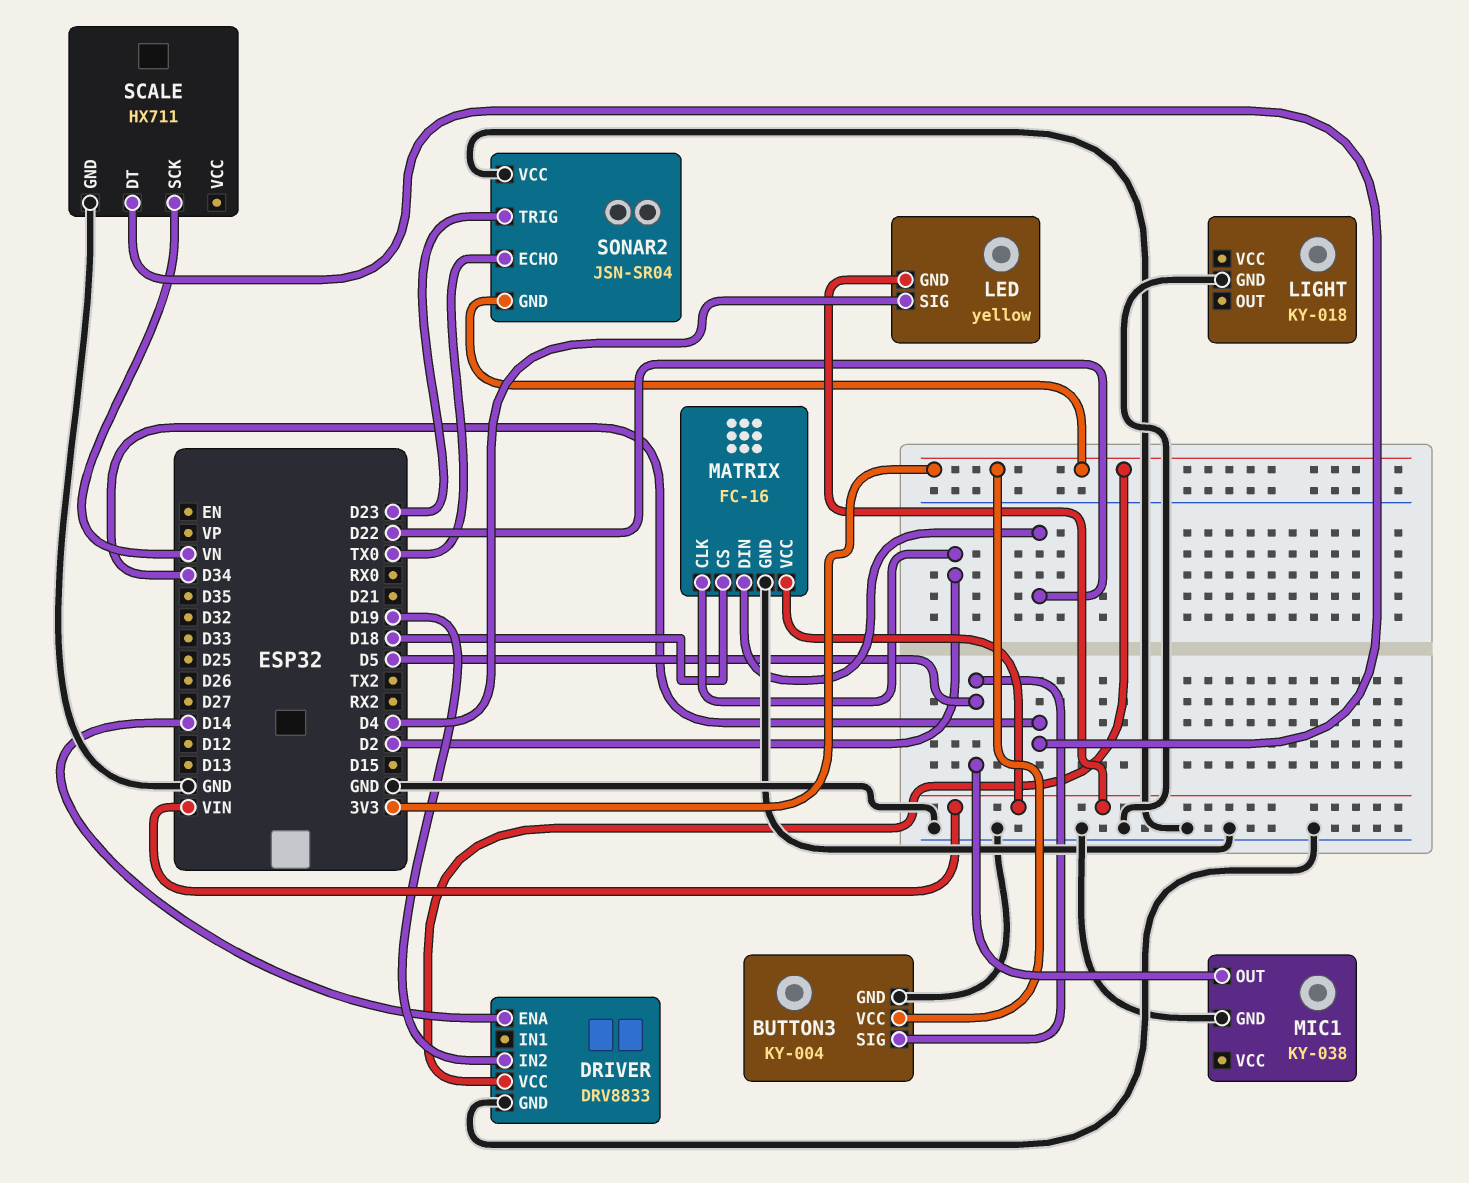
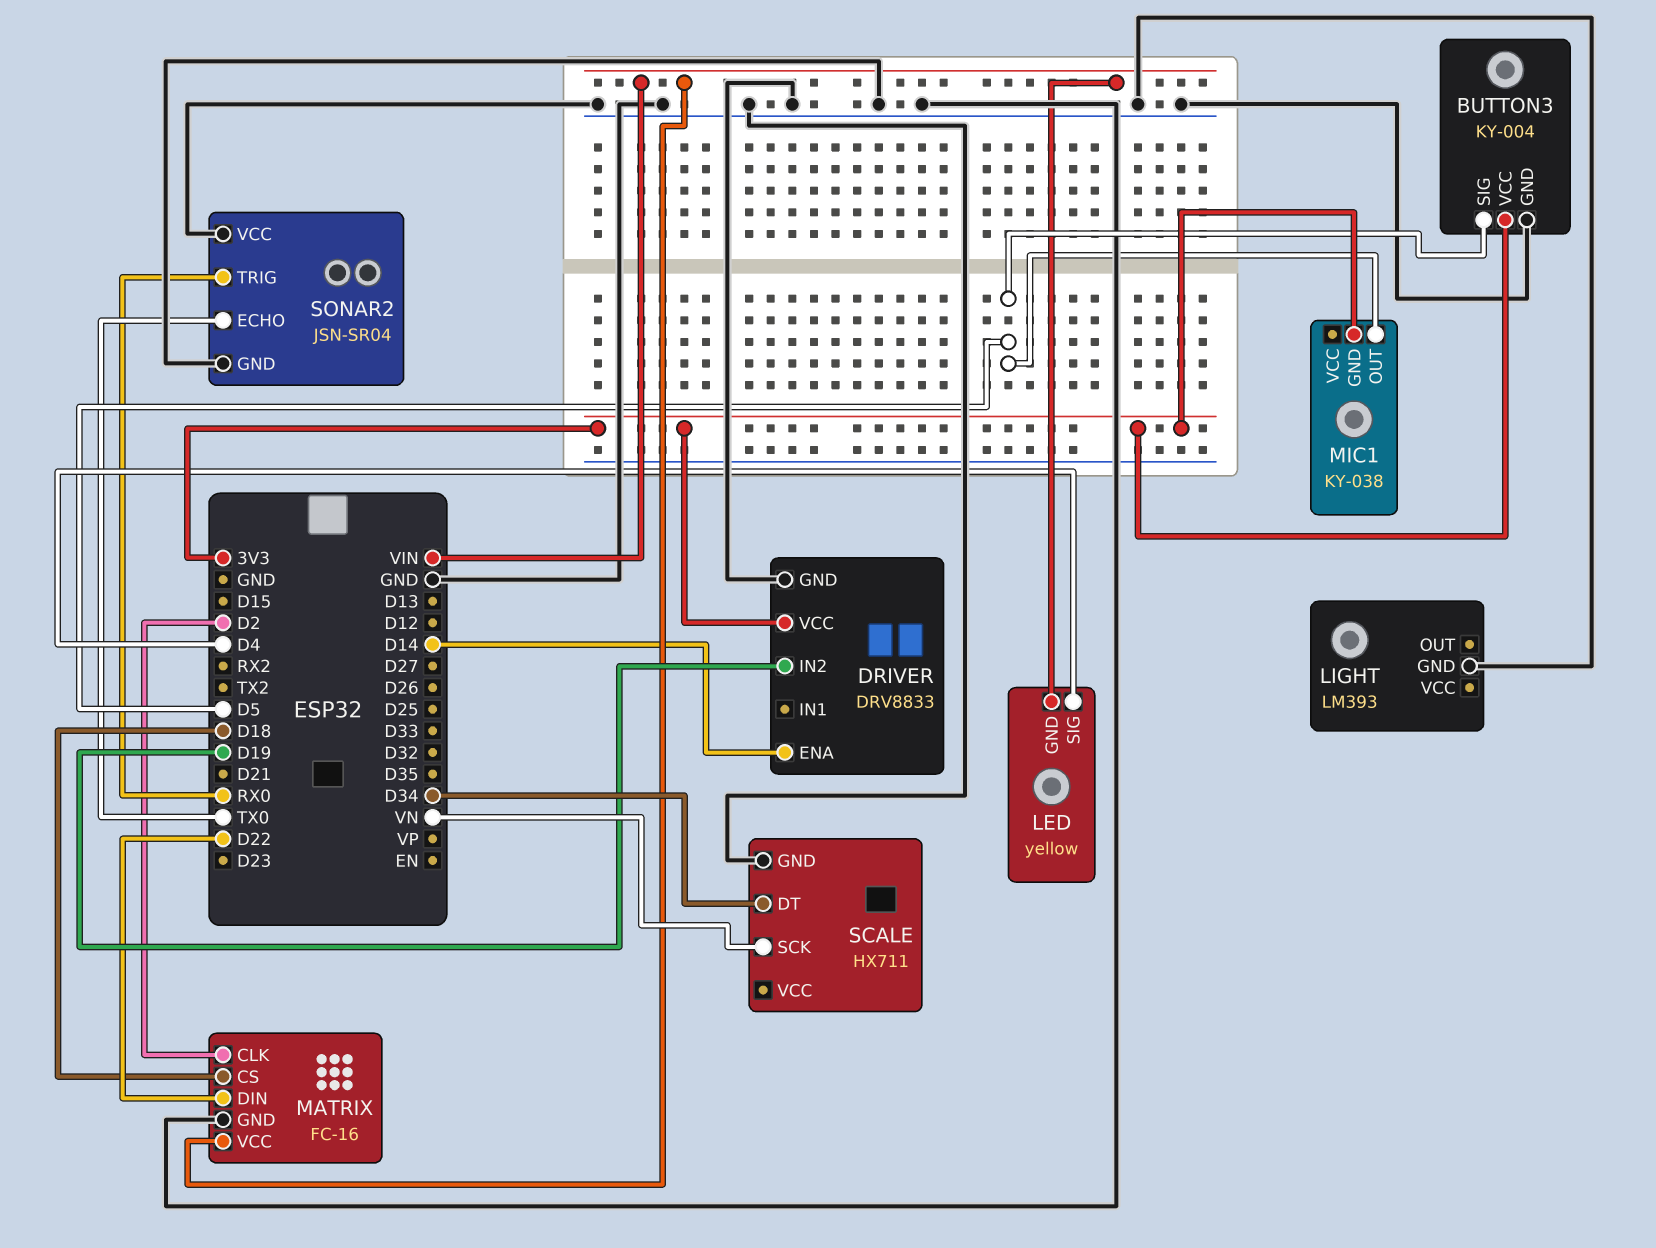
LIGHT: KY-018 -> LM393
MIC1 pin GND: GND -> 3V3
SONAR2 pin GND: 3V3 -> GND
SONAR2 pin TRIG: D23 -> RX0

